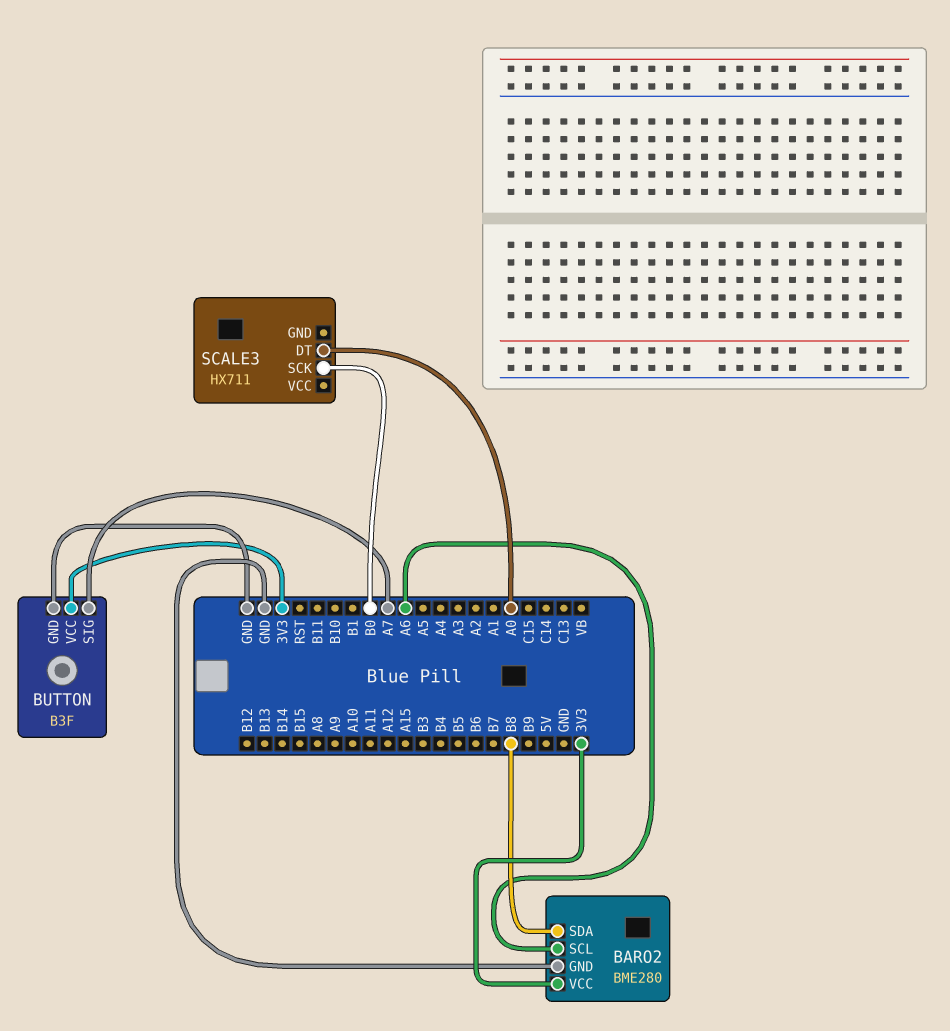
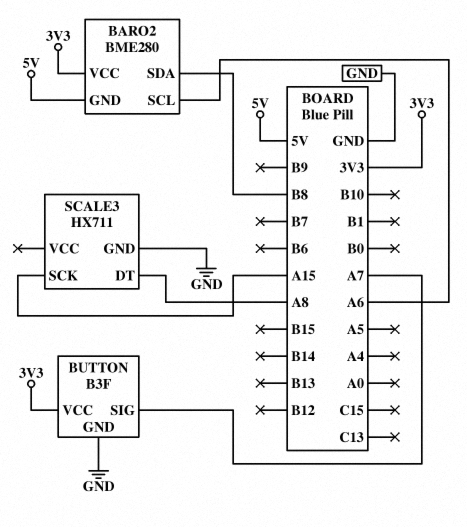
BARO2 pin GND: GND -> 5V
SCALE3 pin DT: A0 -> A8
SCALE3 pin GND: none -> GND
SCALE3 pin SCK: B0 -> A15

